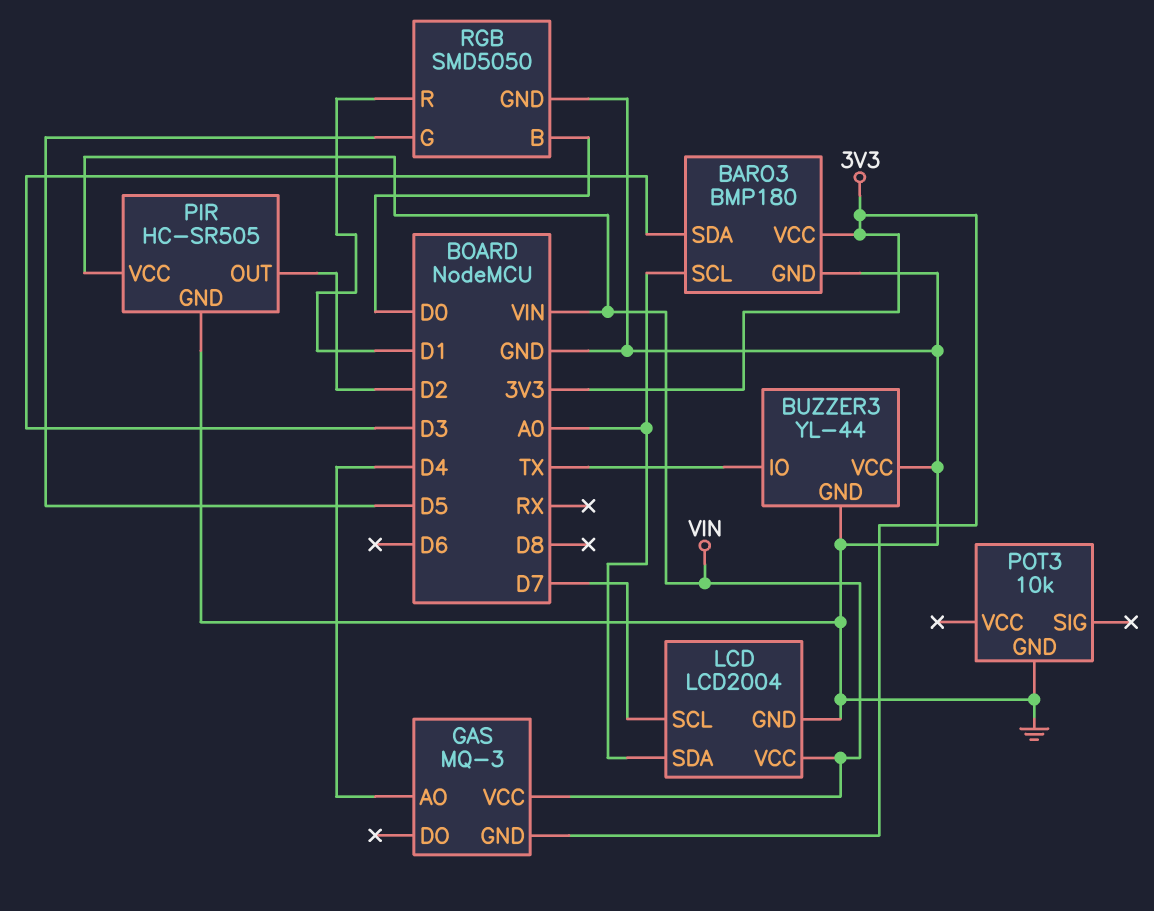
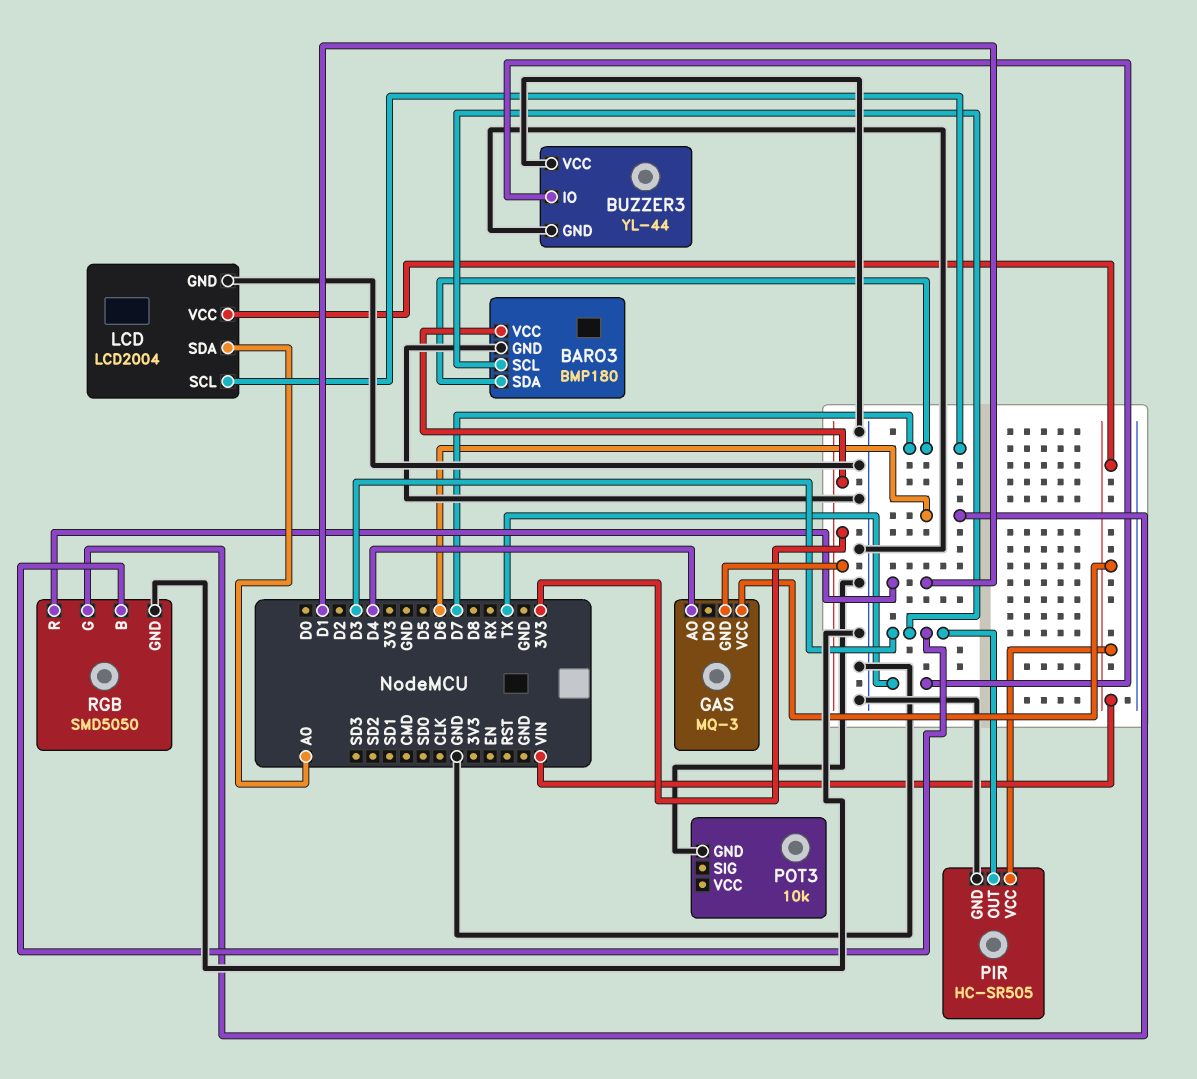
BARO3 pin SCL: A0 -> D3
BARO3 pin SDA: D3 -> D7
PIR pin OUT: D2 -> D3
RGB pin B: D0 -> D3
RGB pin G: D5 -> D6

